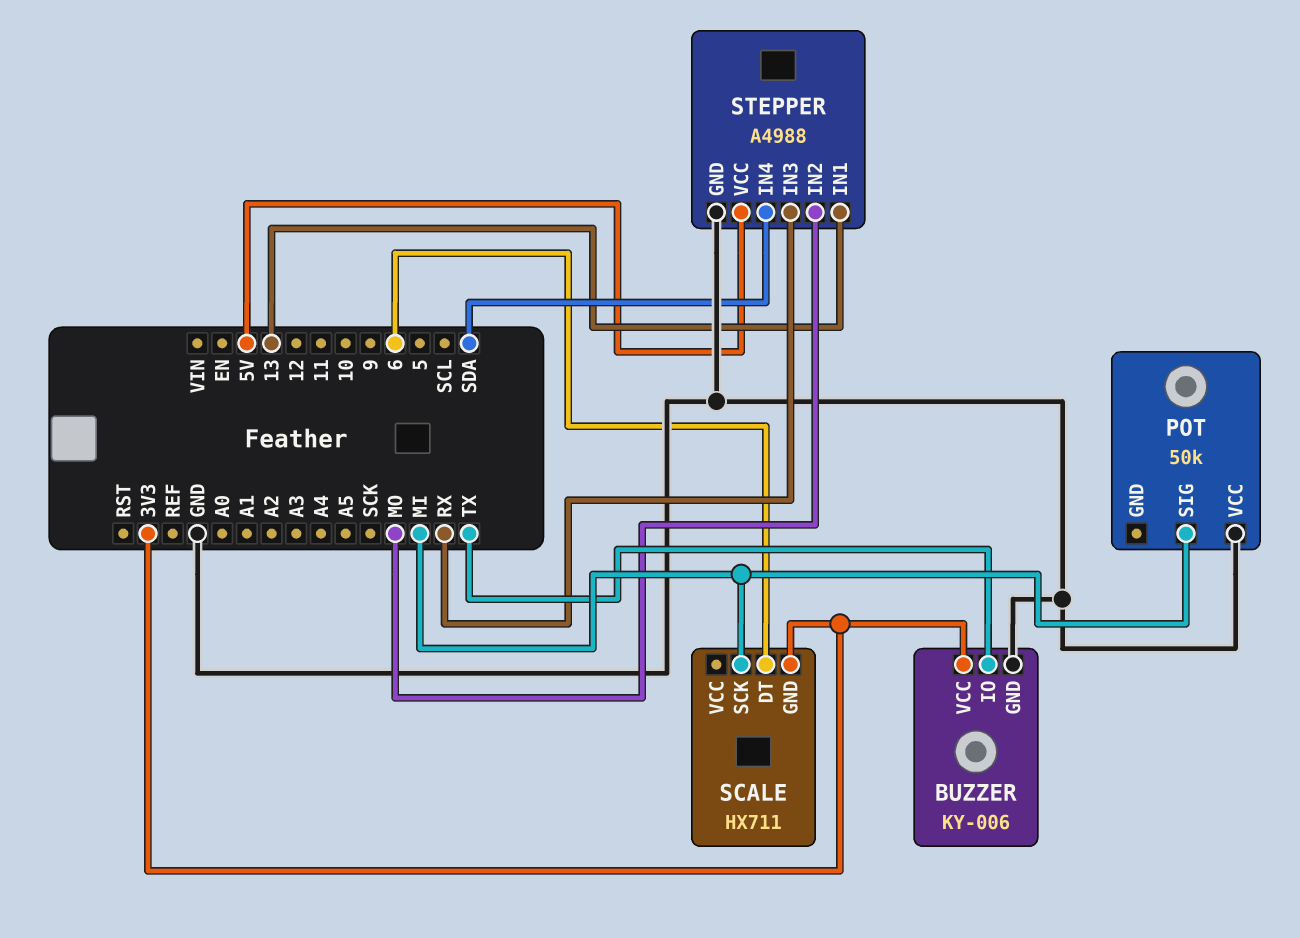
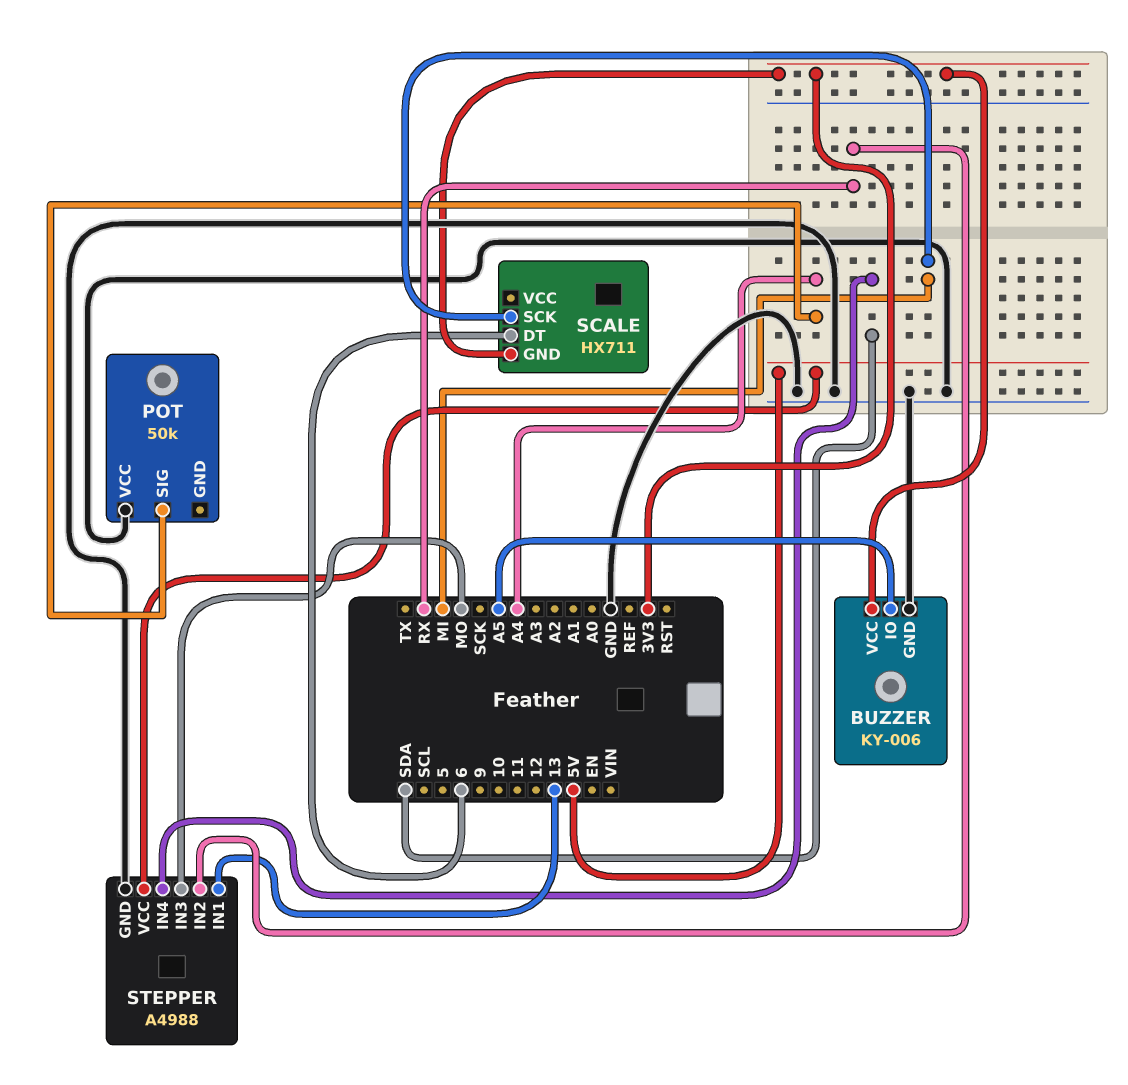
BUZZER pin IO: TX -> A5
POT pin SIG: MI -> A4
STEPPER pin IN2: MO -> RX
STEPPER pin IN3: RX -> MO

